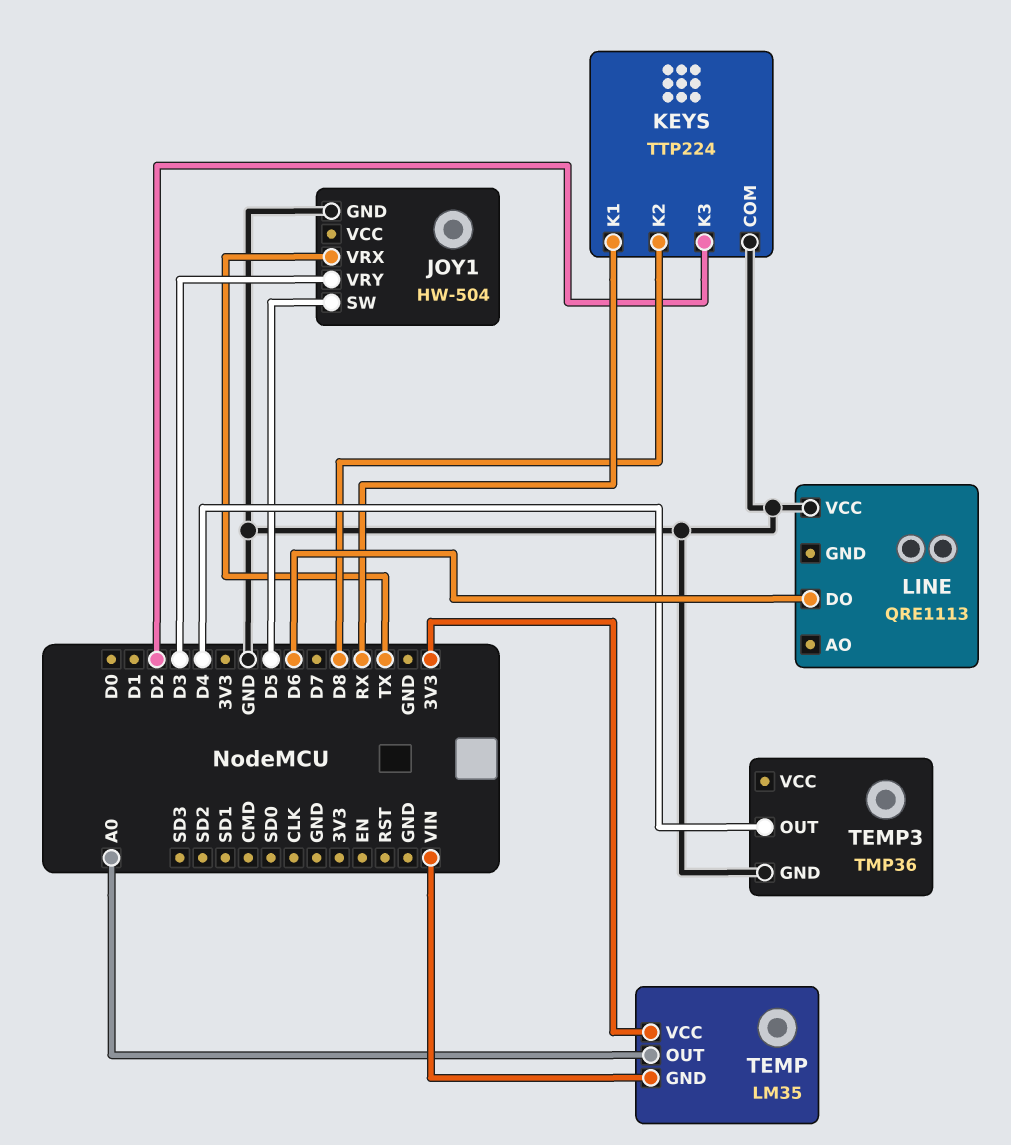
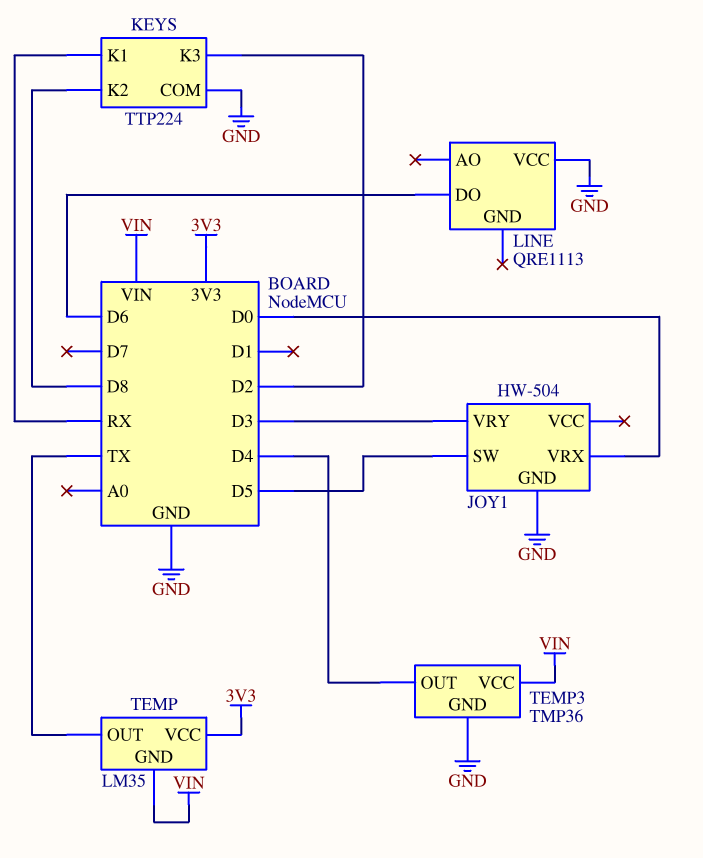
JOY1 pin VRX: TX -> D0
TEMP pin OUT: A0 -> TX
TEMP3 pin VCC: none -> VIN

